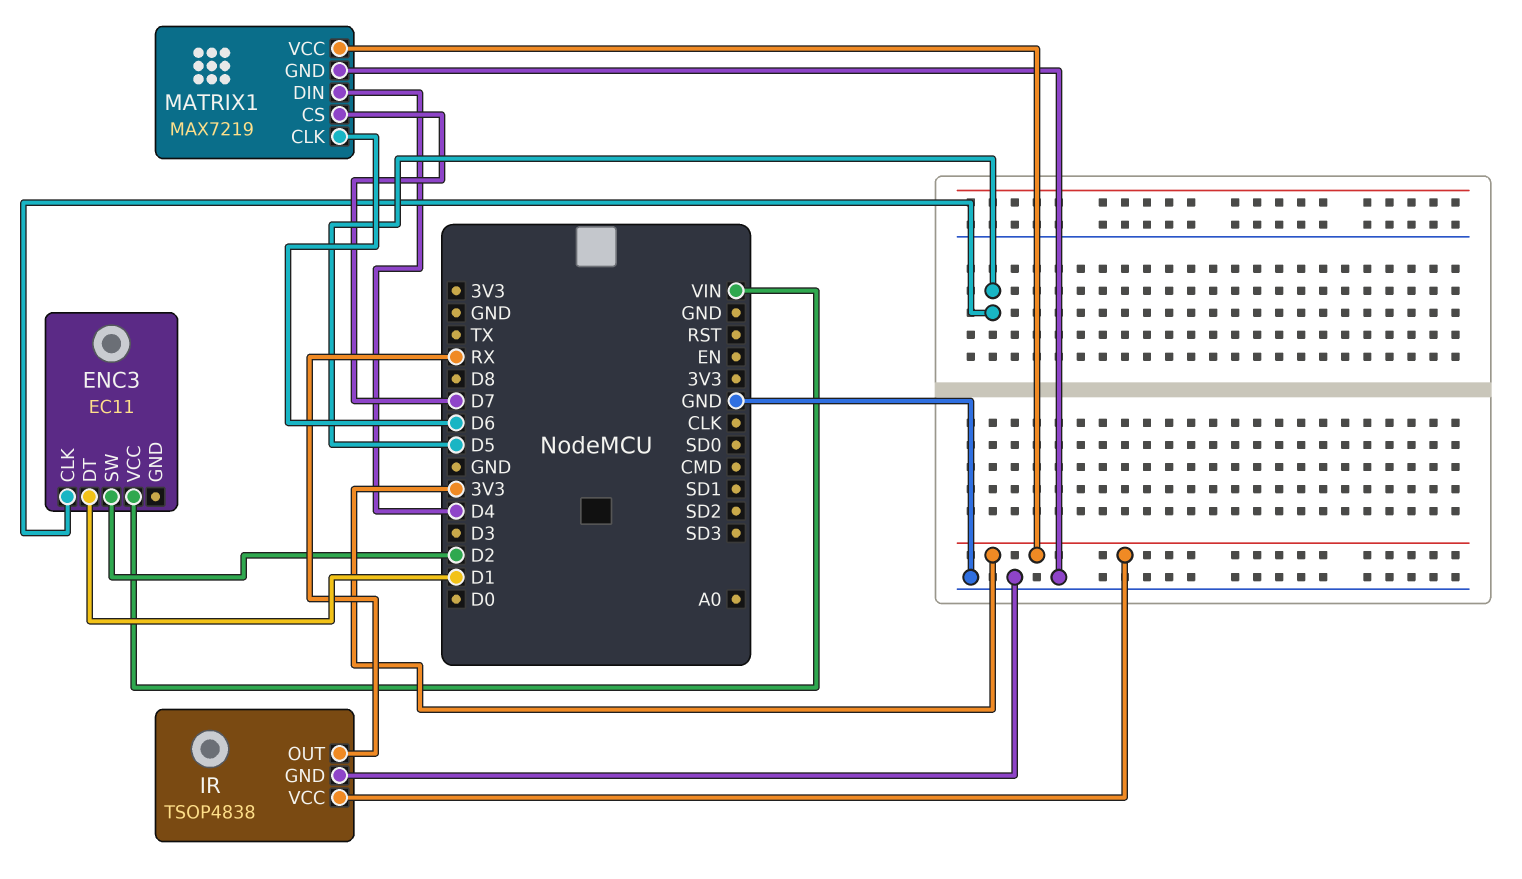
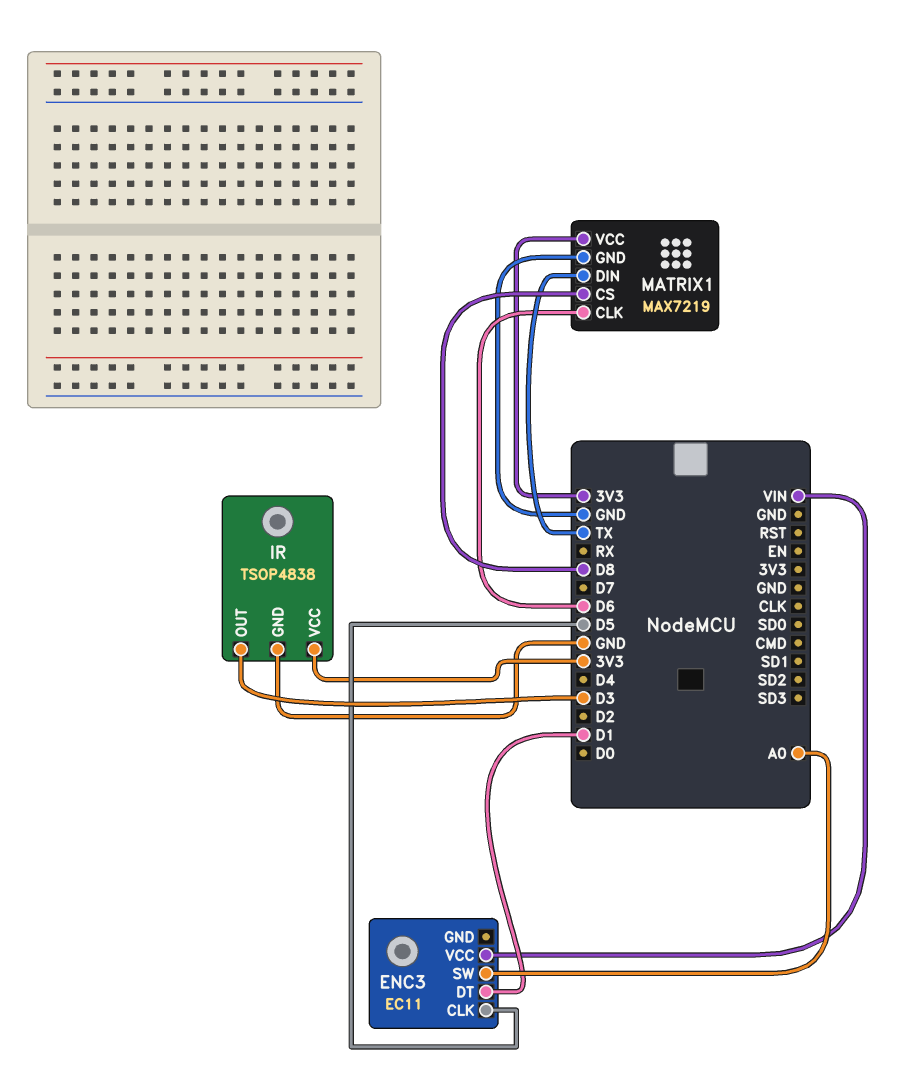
ENC3 pin SW: D2 -> A0
IR pin OUT: RX -> D3
MATRIX1 pin CS: D7 -> D8
MATRIX1 pin DIN: D4 -> TX

